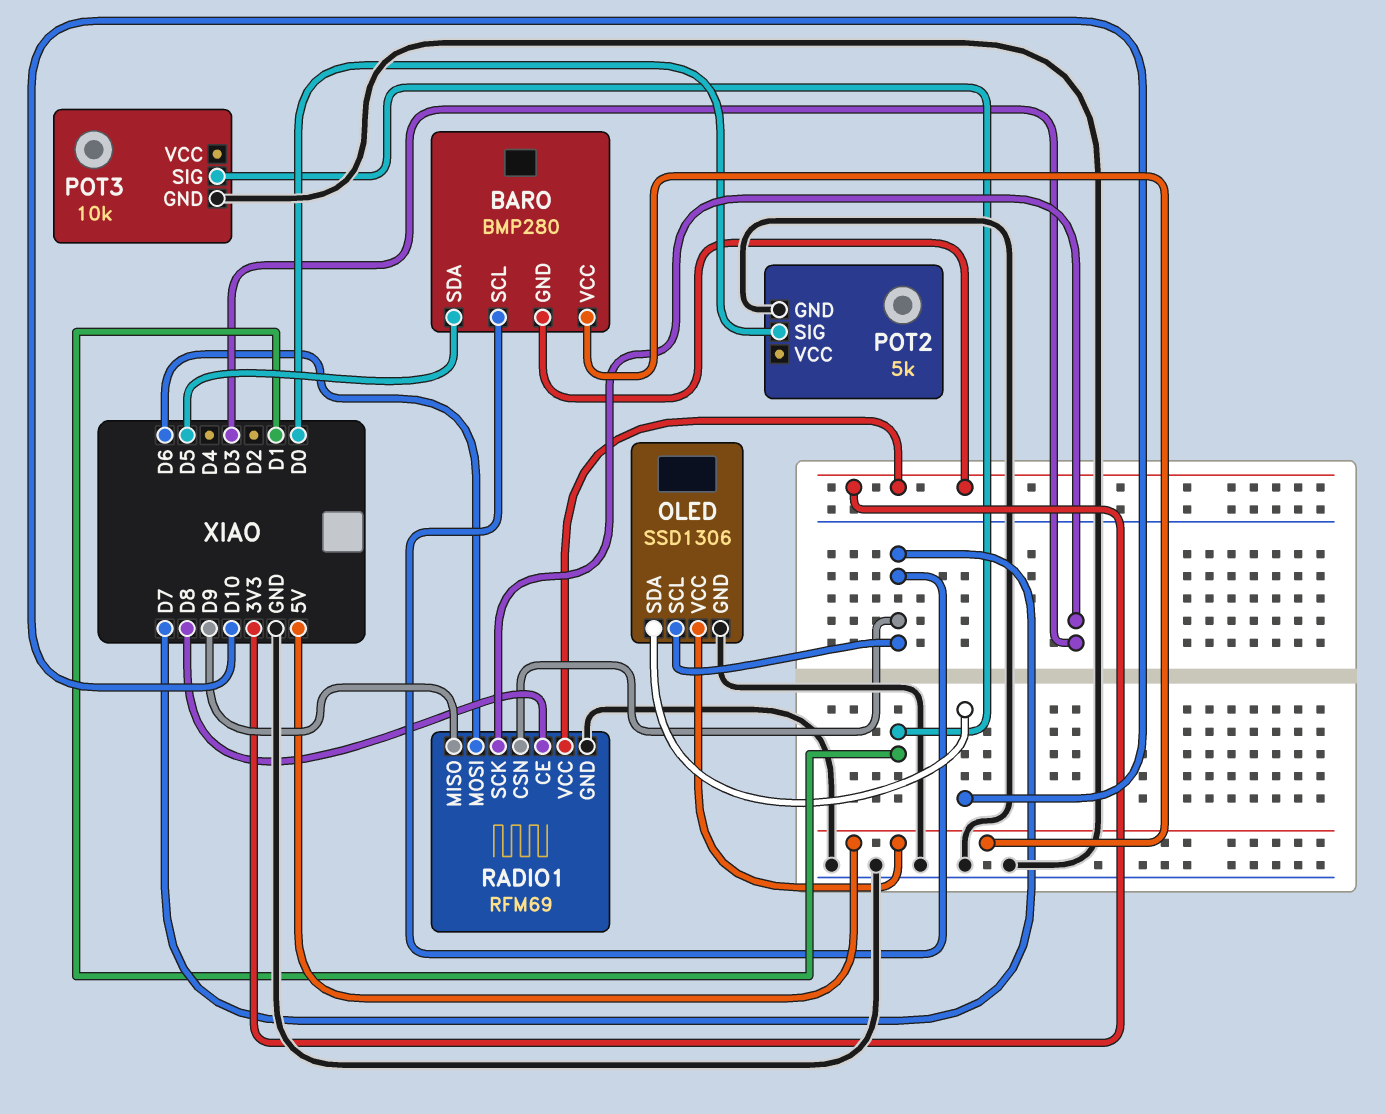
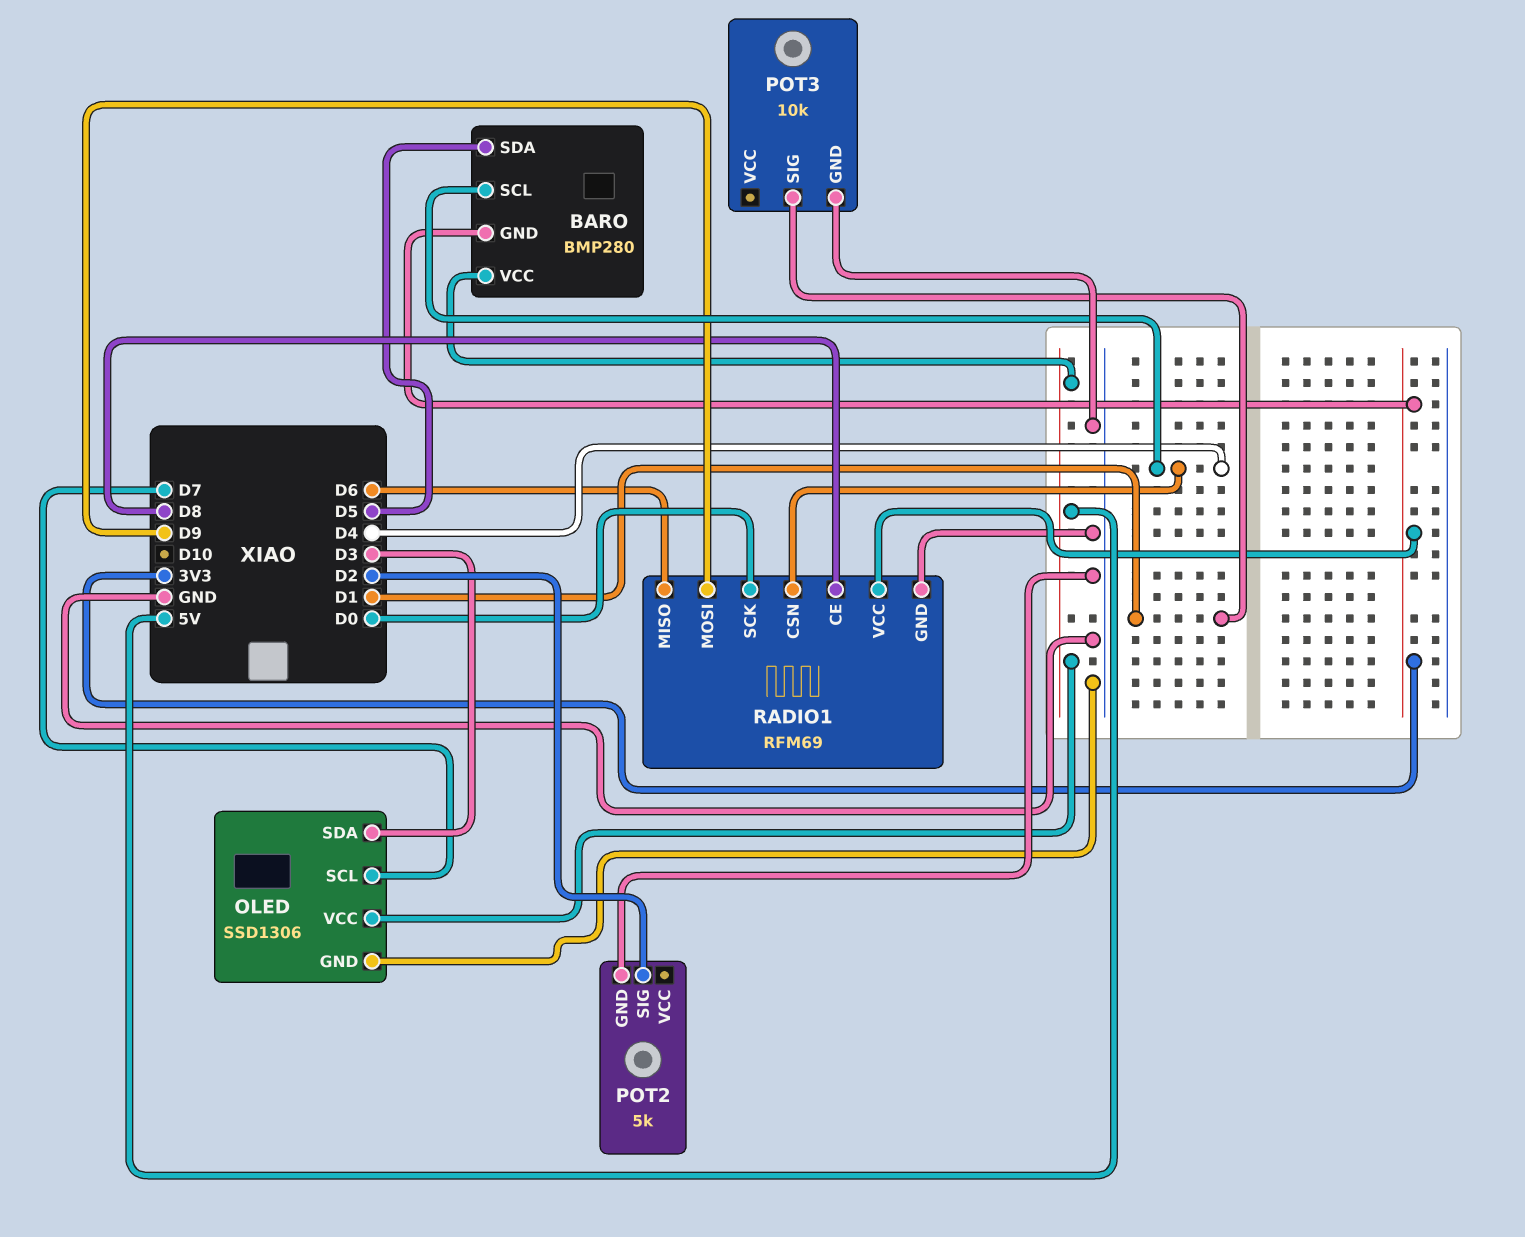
BARO pin SCL: D7 -> D4
OLED pin SDA: D10 -> D3
POT2 pin SIG: D0 -> D2
RADIO1 pin CSN: D7 -> D4
RADIO1 pin MISO: D9 -> D6
RADIO1 pin MOSI: D6 -> D9
RADIO1 pin SCK: D3 -> D0

